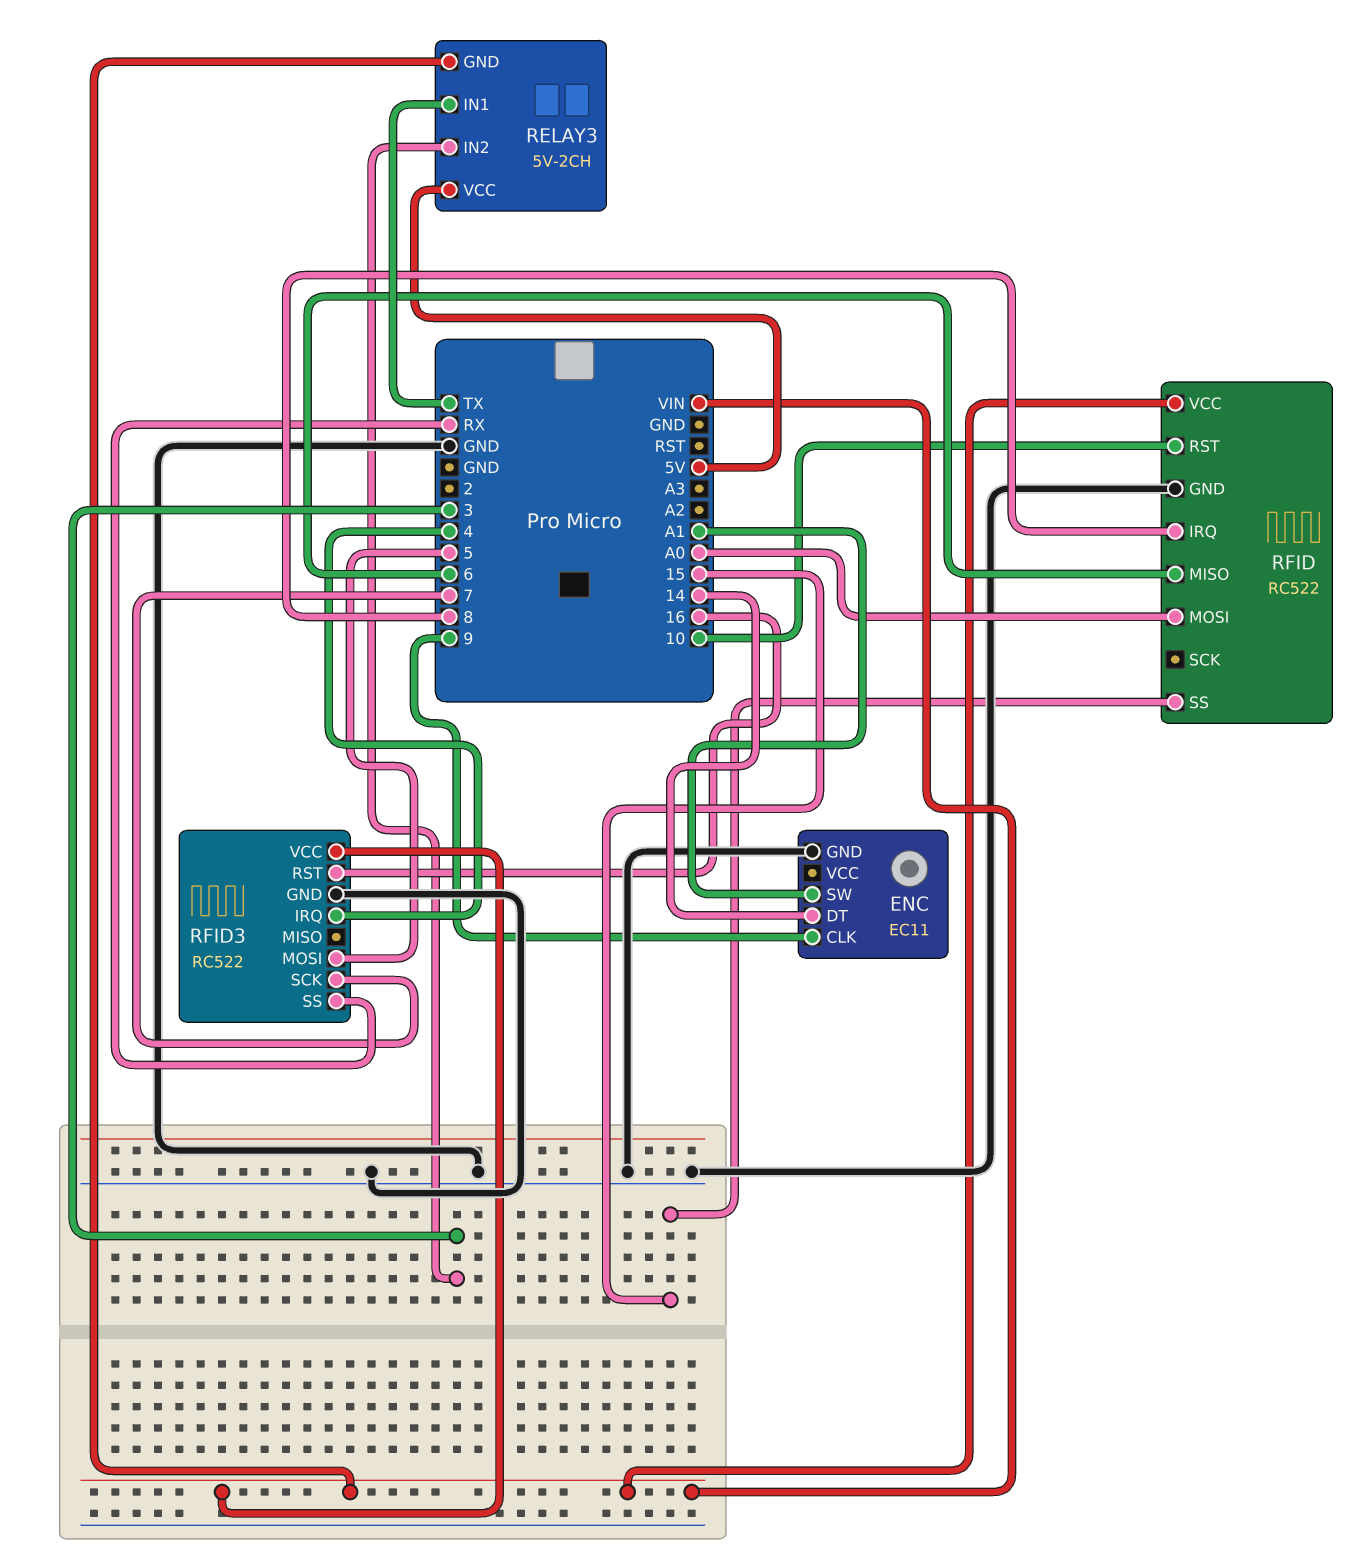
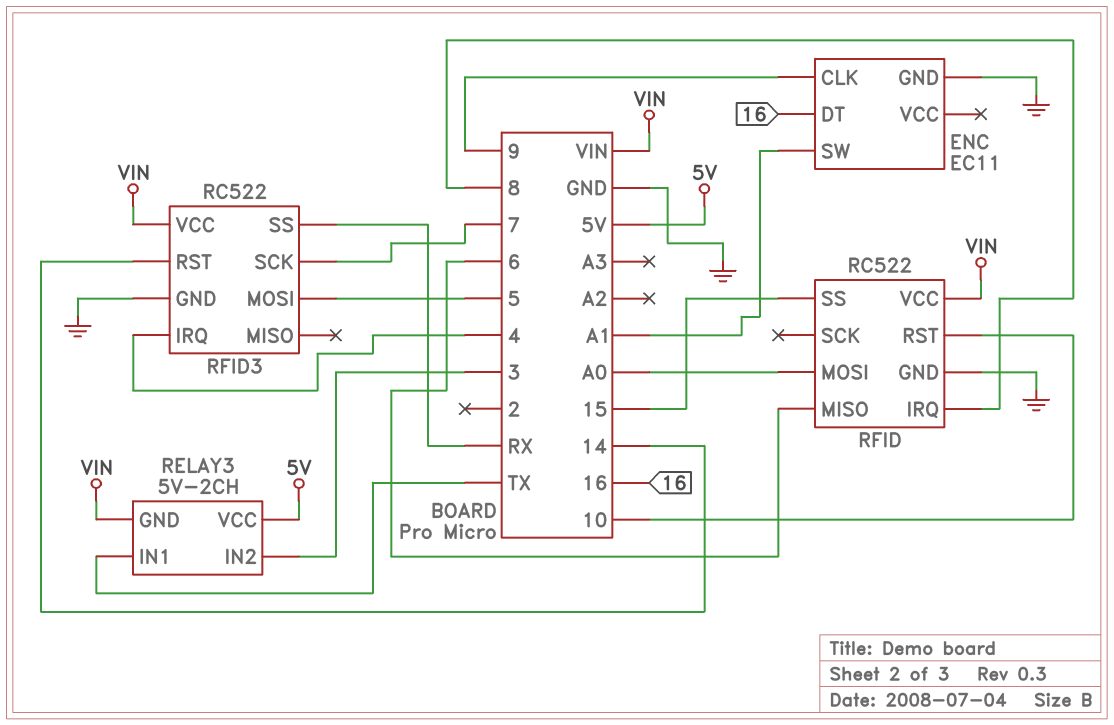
ENC pin DT: 14 -> 16
RFID3 pin RST: 16 -> 14

